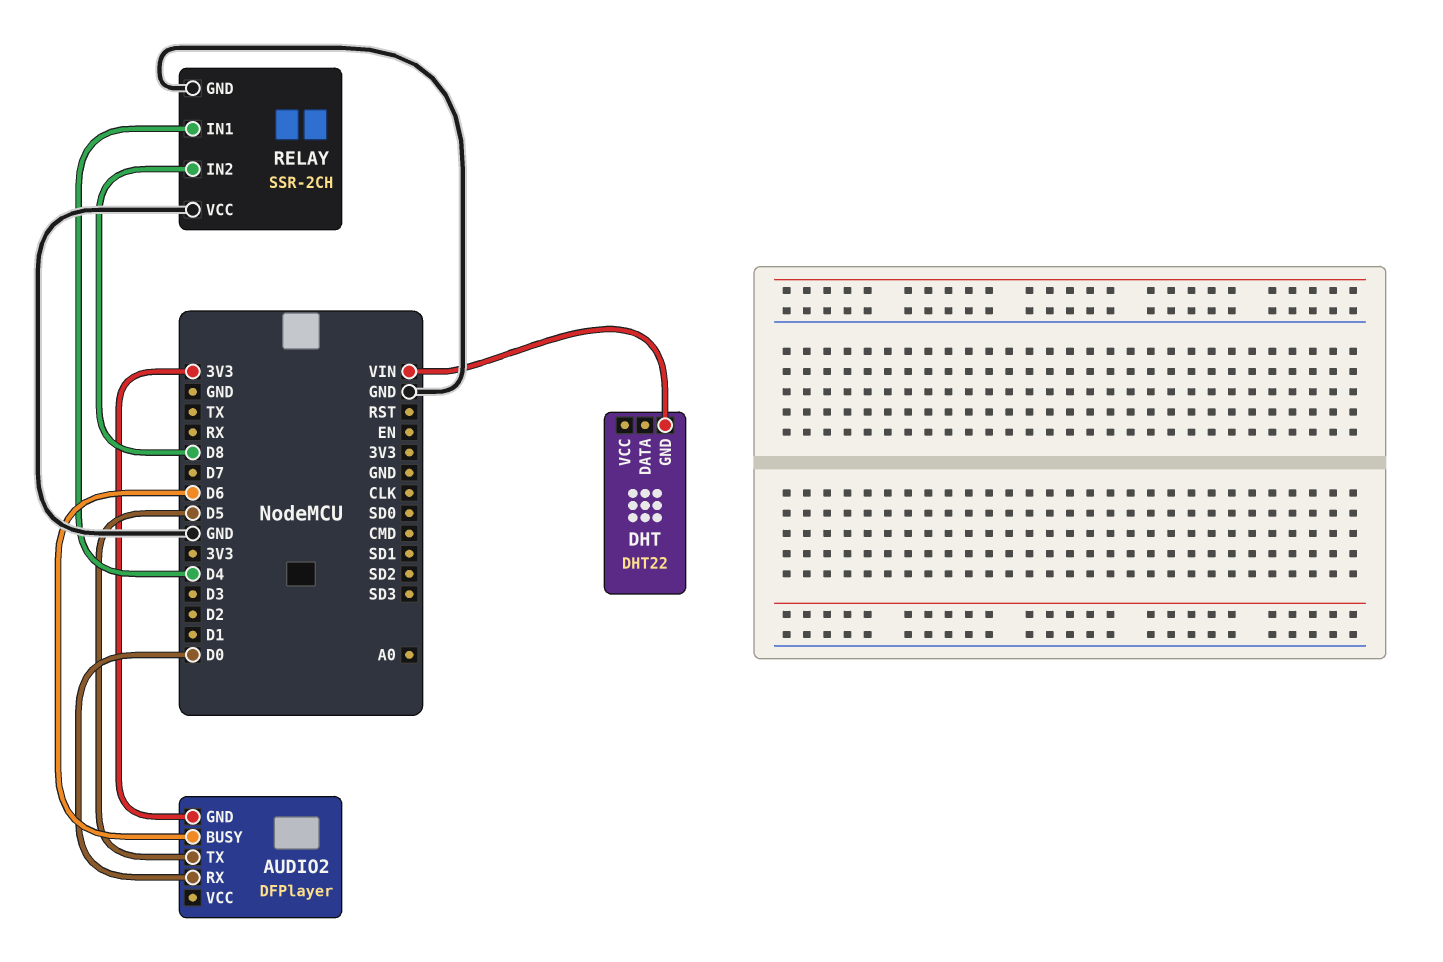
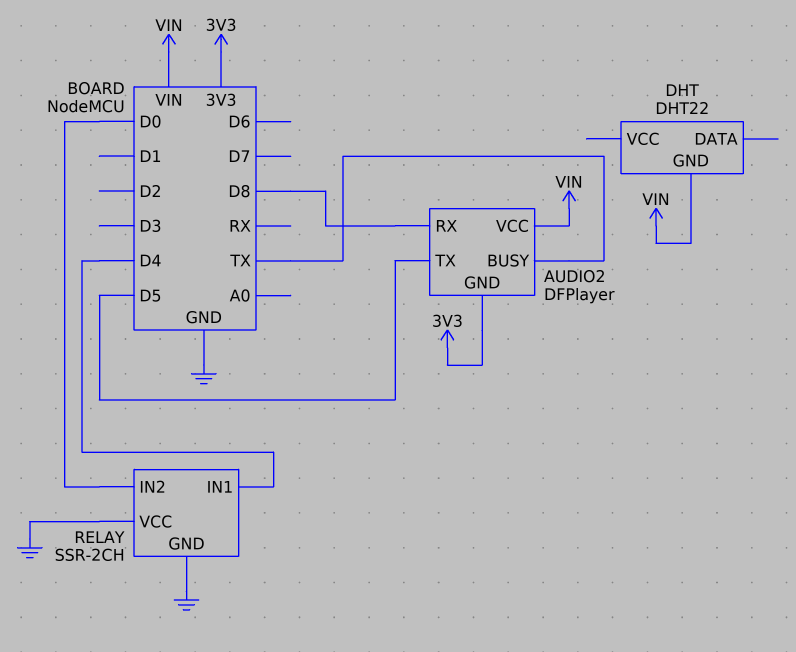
AUDIO2 pin BUSY: D6 -> TX
AUDIO2 pin RX: D0 -> D8
AUDIO2 pin VCC: none -> VIN
RELAY pin IN2: D8 -> D0

